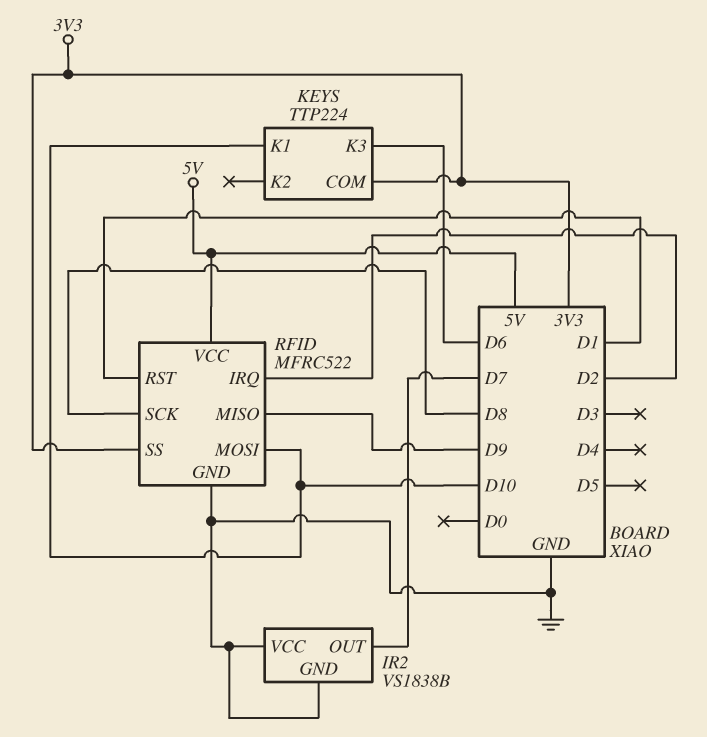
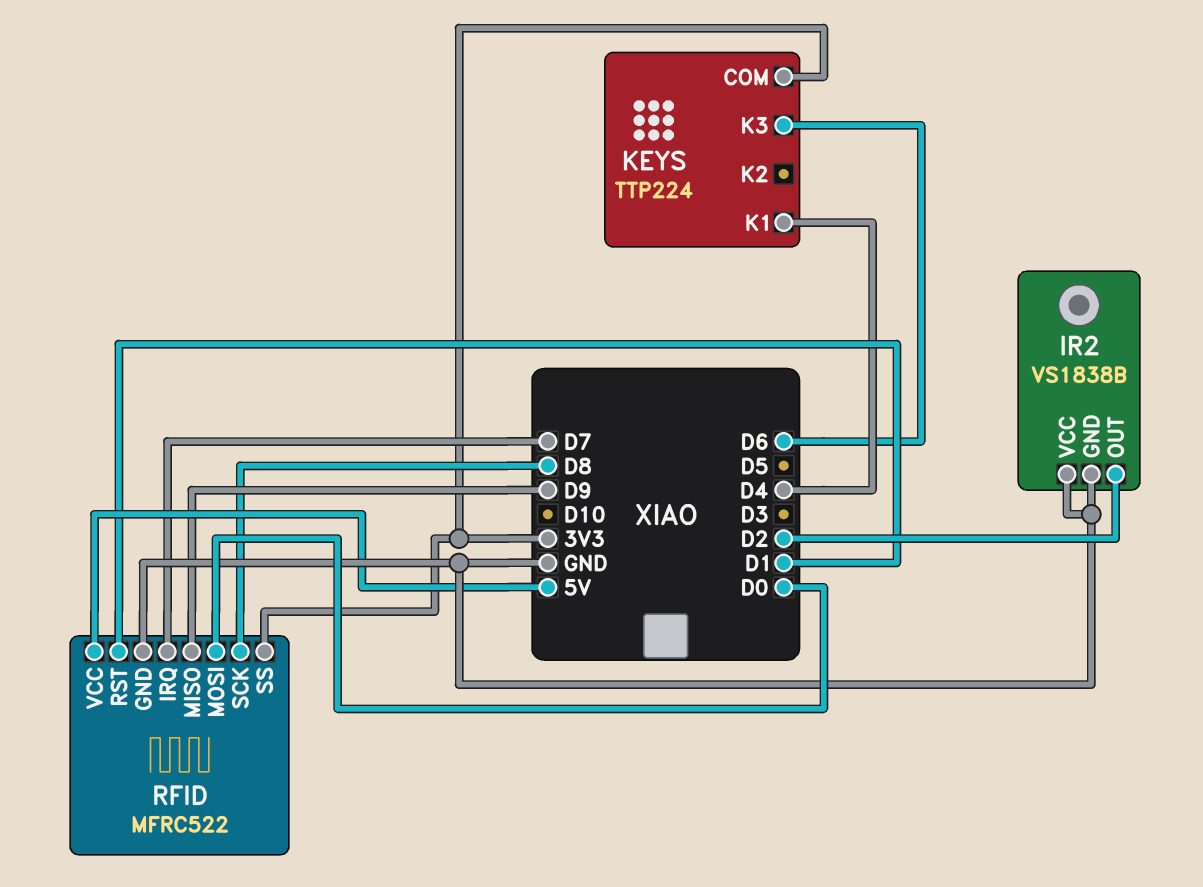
IR2 pin OUT: D7 -> D2
KEYS pin K1: D10 -> D4
RFID pin IRQ: D2 -> D7
RFID pin MOSI: D10 -> D0

